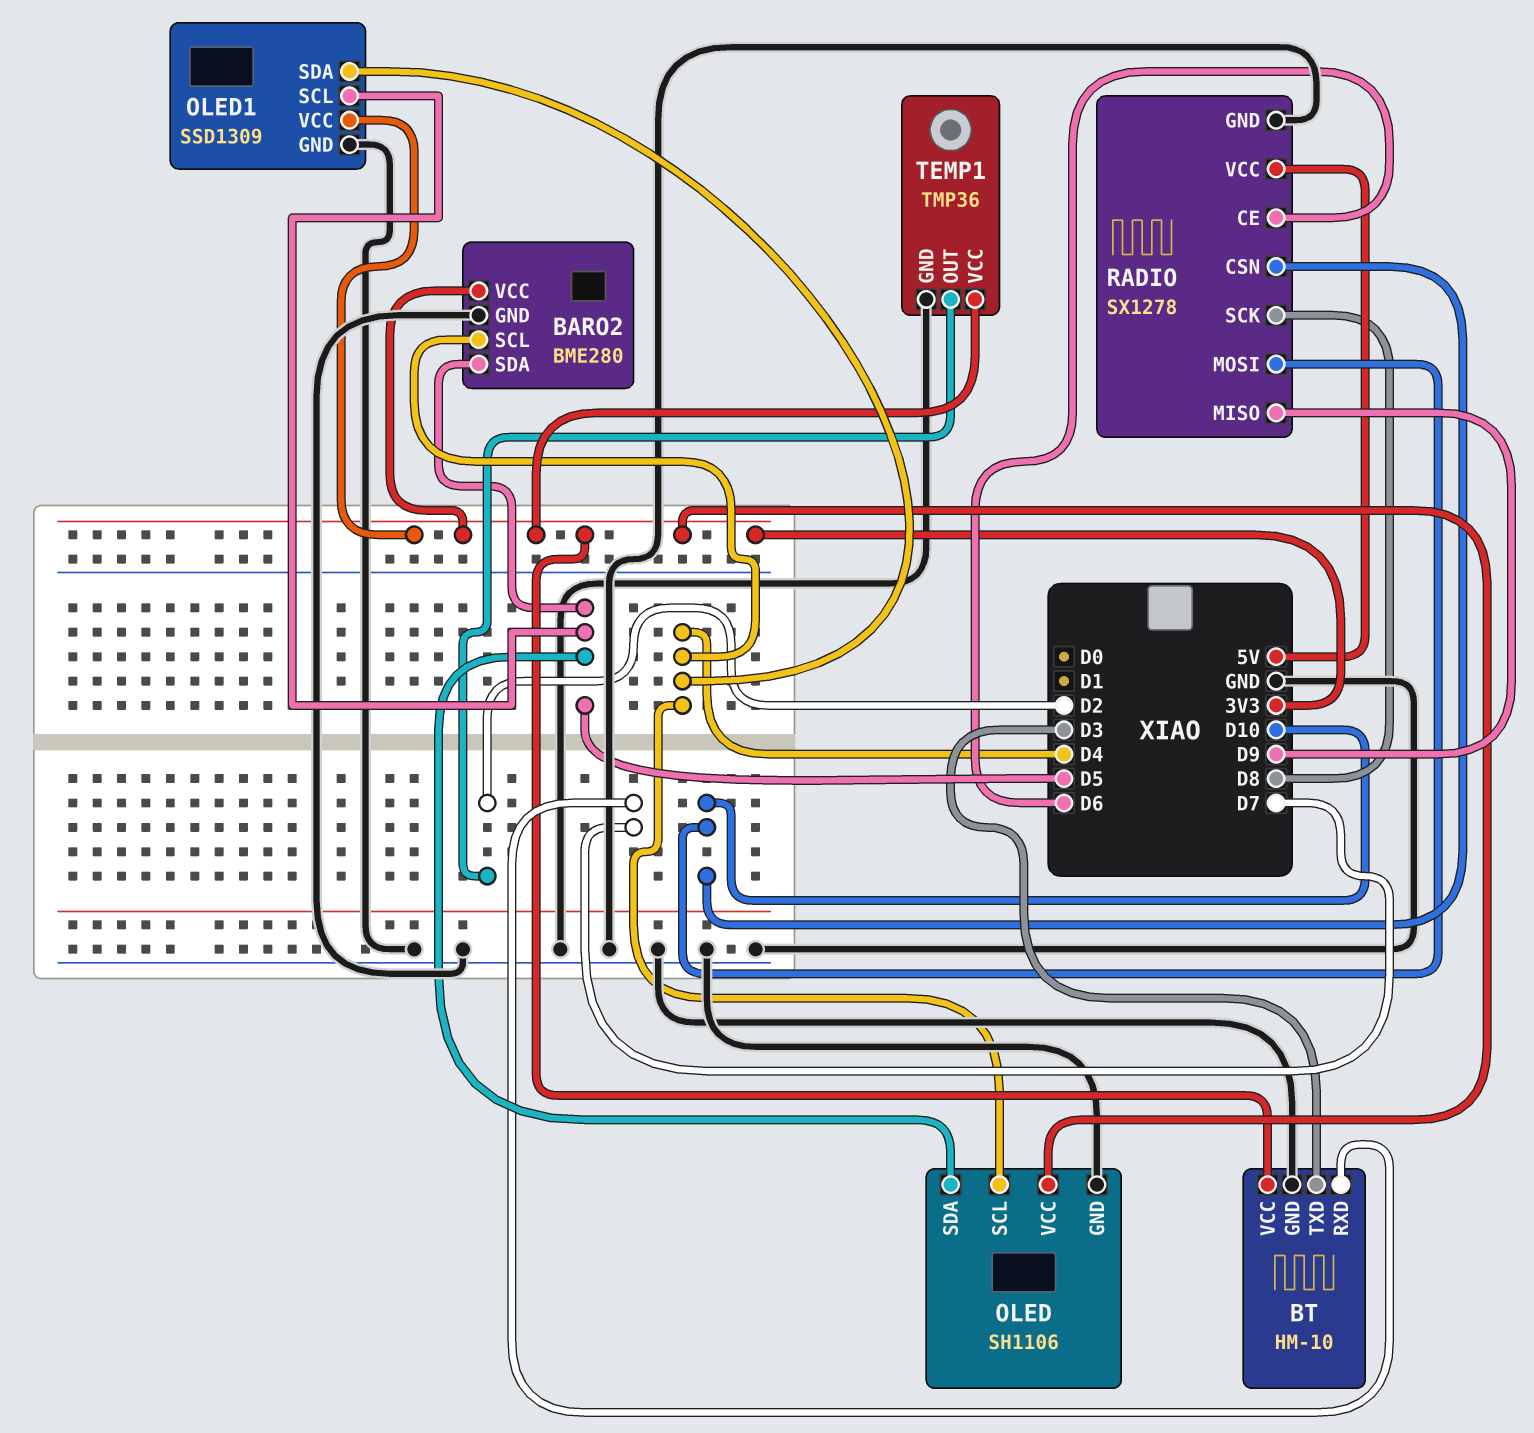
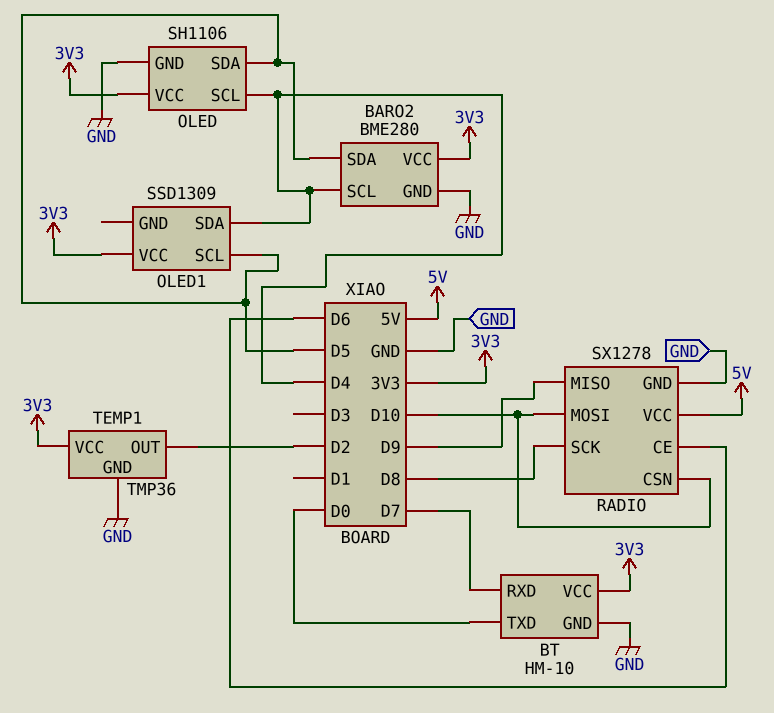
BT pin TXD: D3 -> D0
OLED1 pin GND: GND -> none

